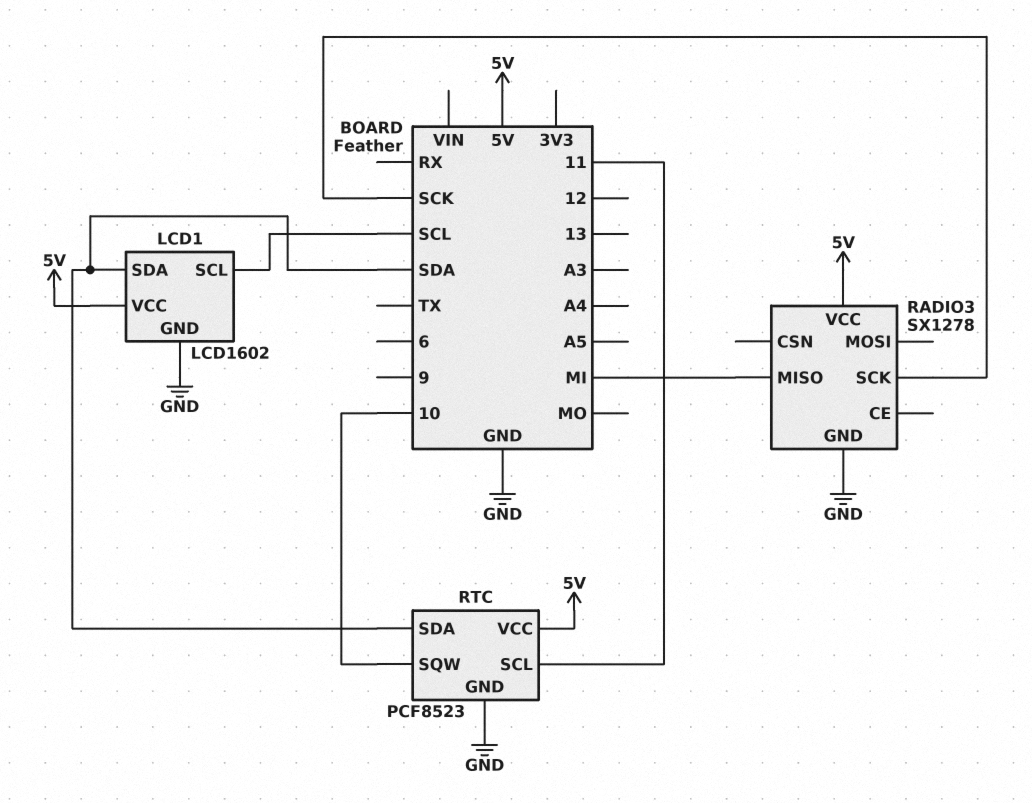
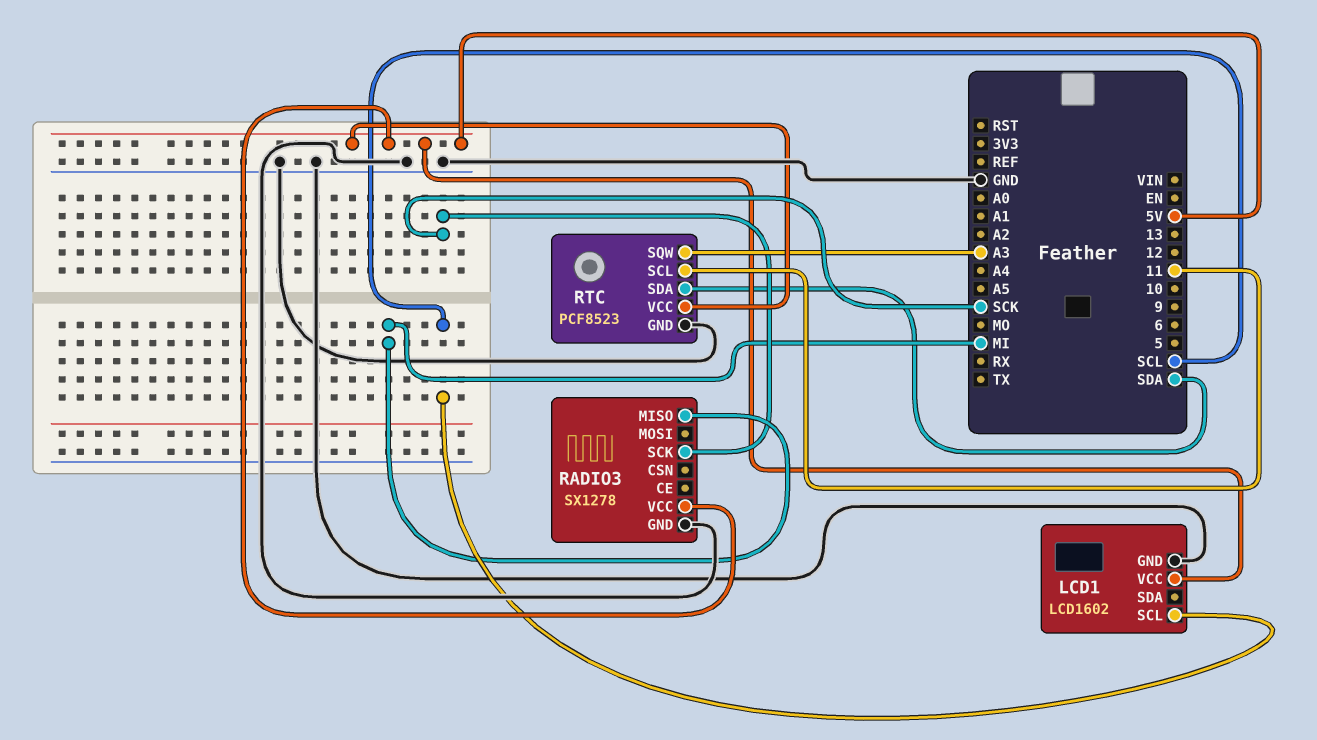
LCD1 pin SDA: SDA -> none
RTC pin SQW: 10 -> A3

